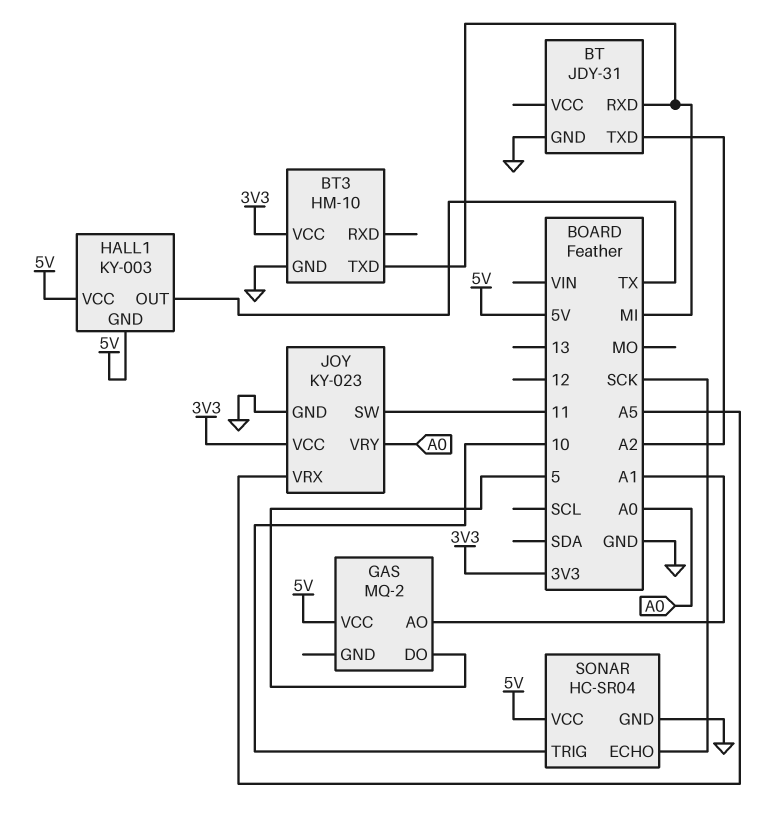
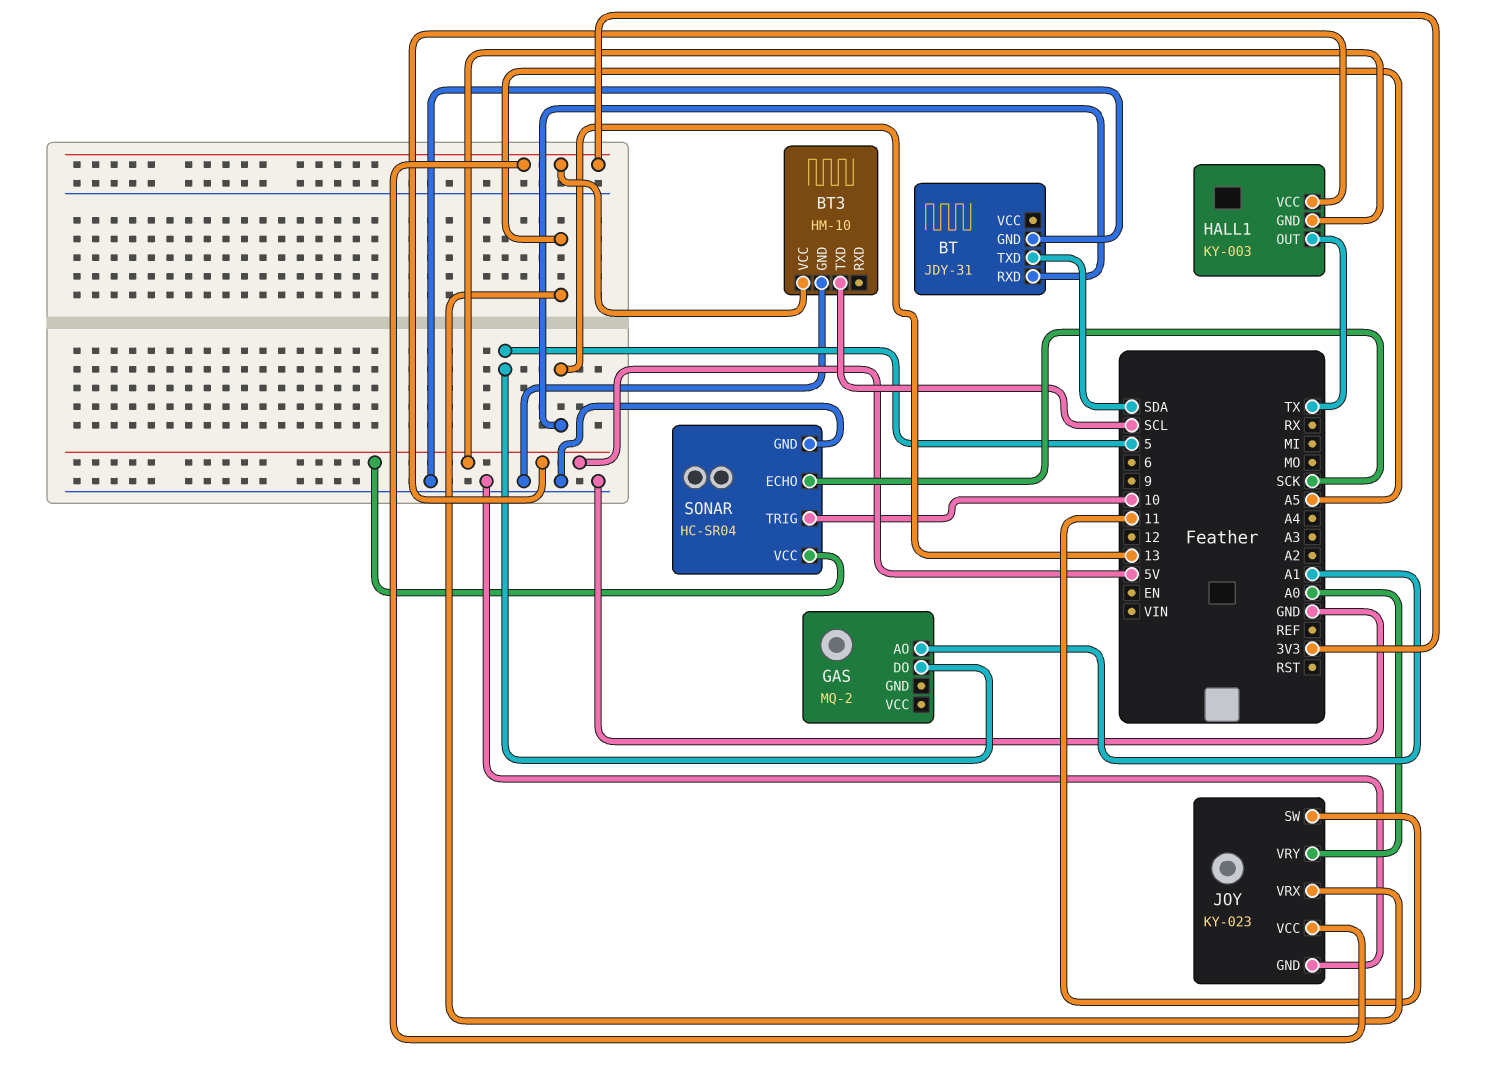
BT pin RXD: MI -> 13
BT pin TXD: A2 -> SDA
BT3 pin TXD: MI -> SCL
GAS pin VCC: 5V -> none

